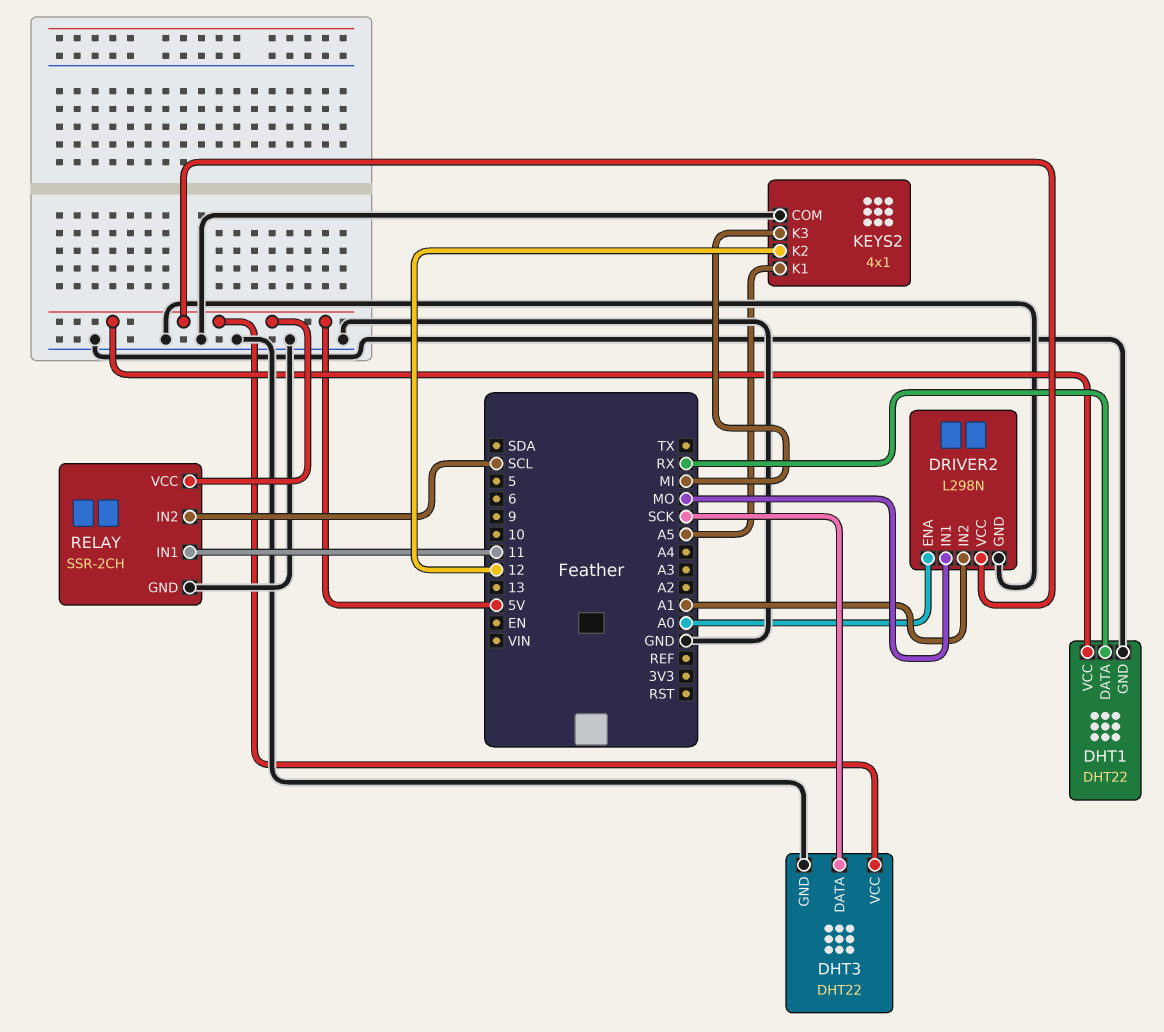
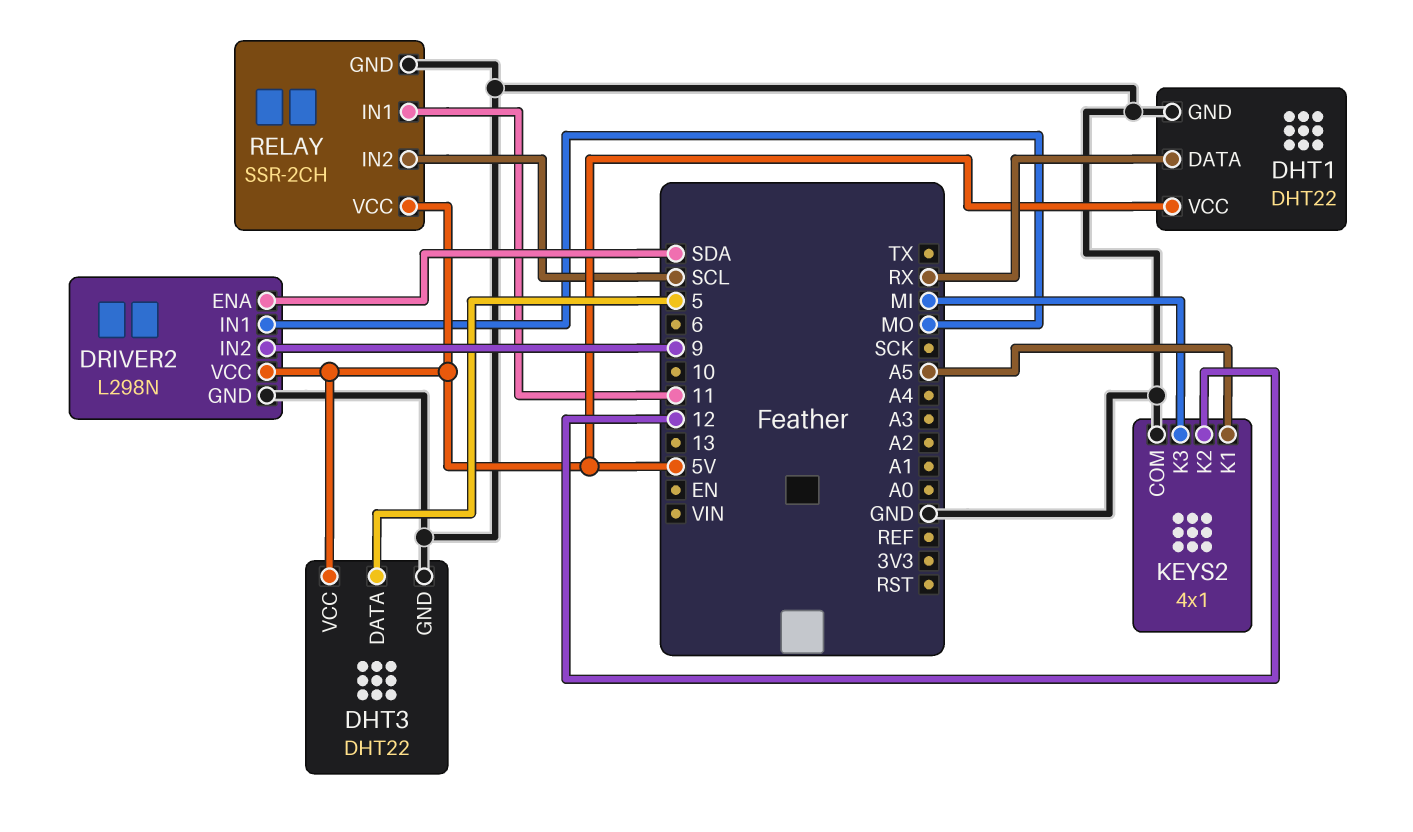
DHT3 pin DATA: SCK -> 5
DRIVER2 pin ENA: A0 -> SDA
DRIVER2 pin IN2: A1 -> 9

